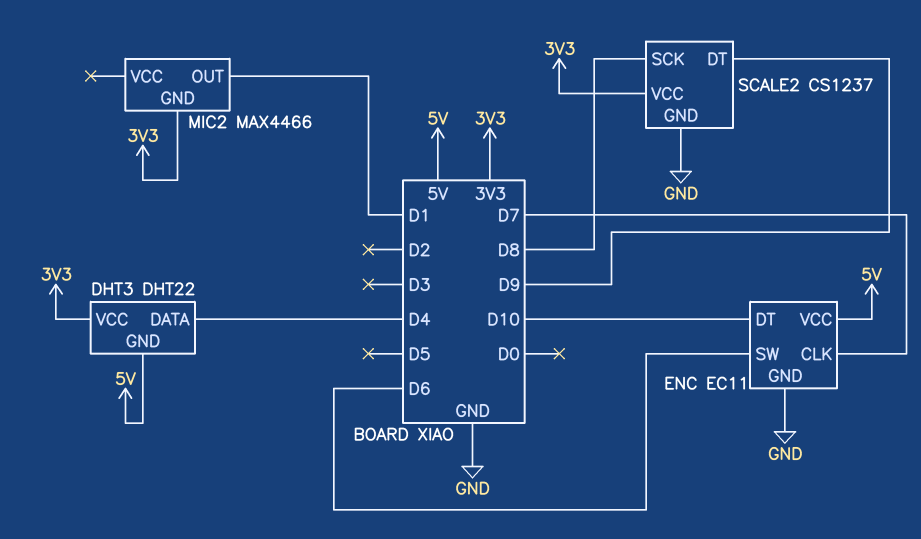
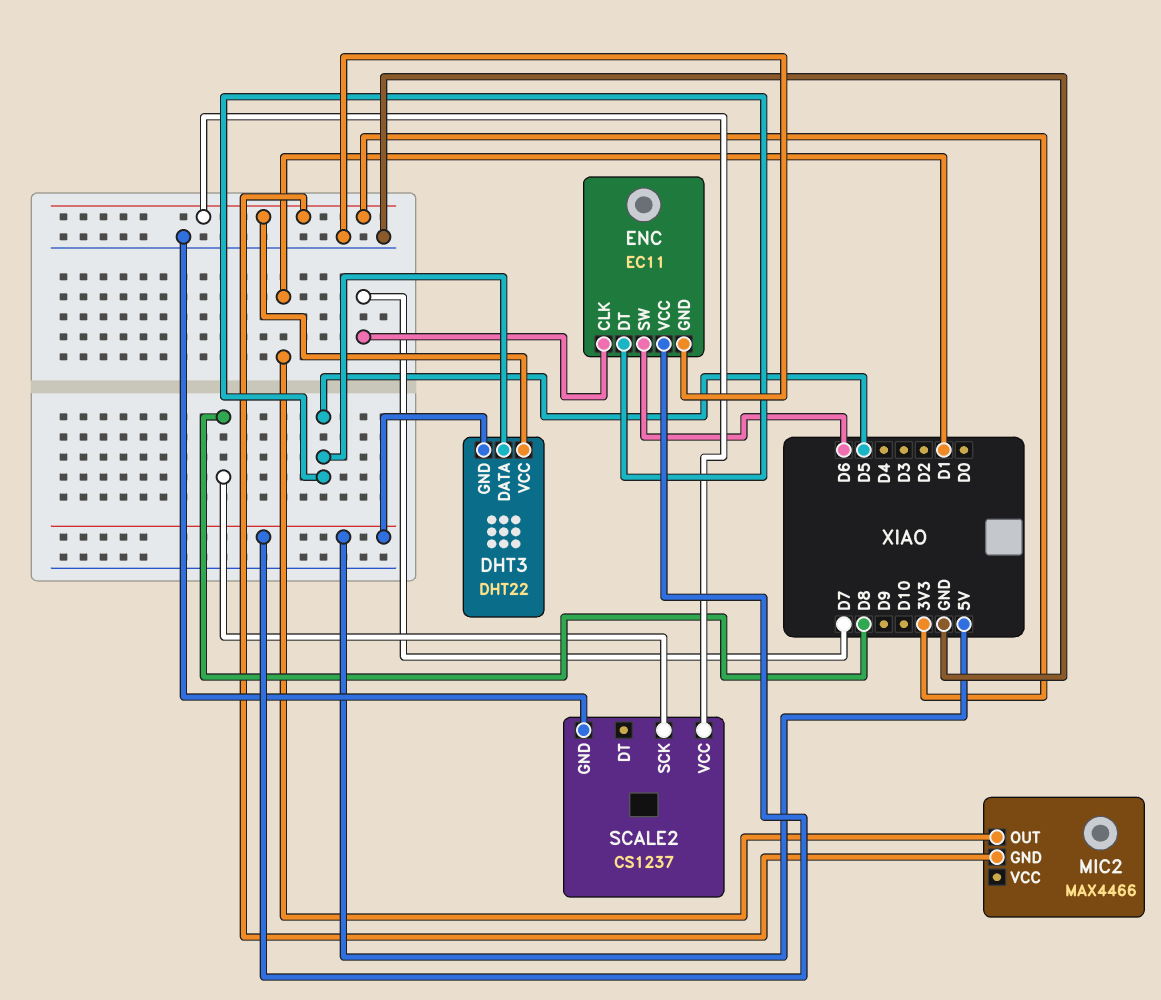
DHT3 pin DATA: D4 -> D5
ENC pin DT: D10 -> D5
SCALE2 pin DT: D9 -> none

